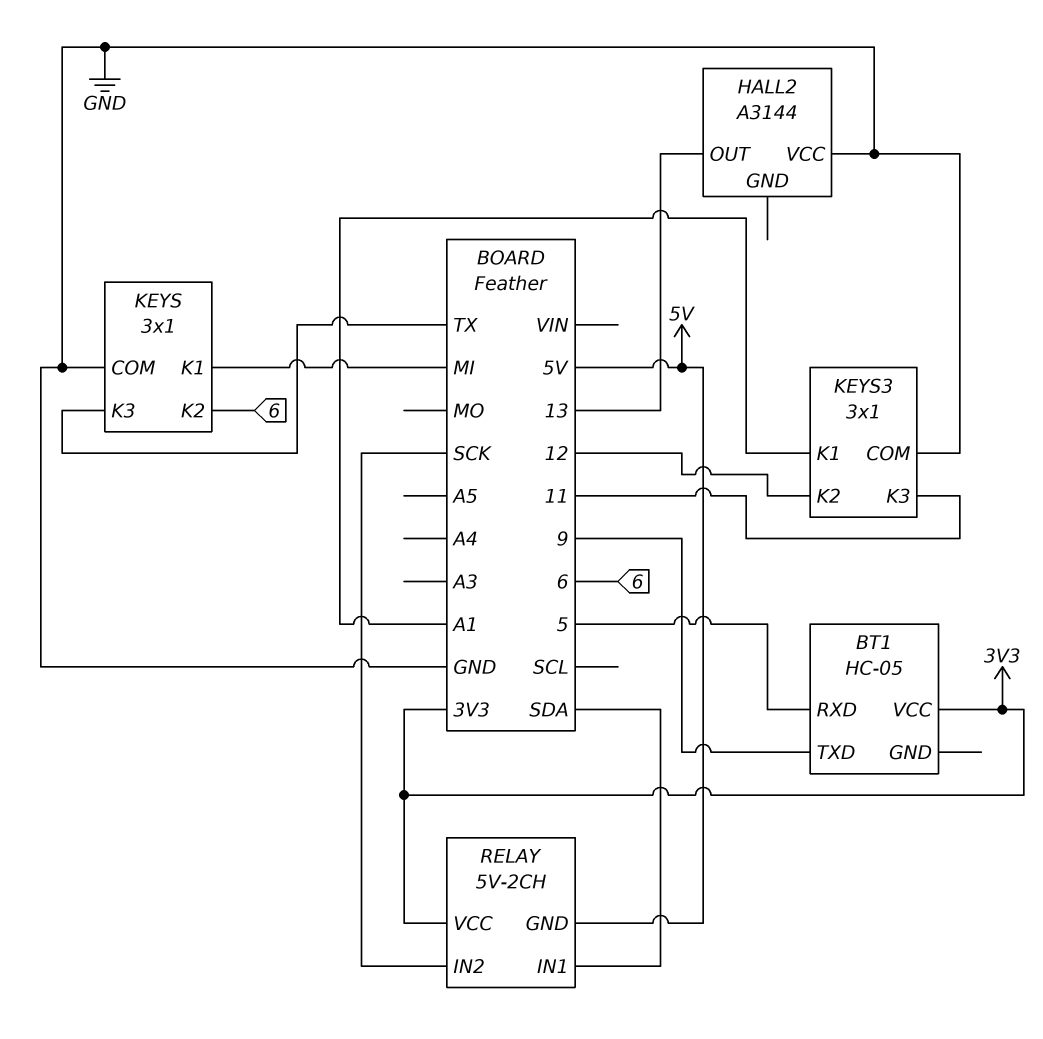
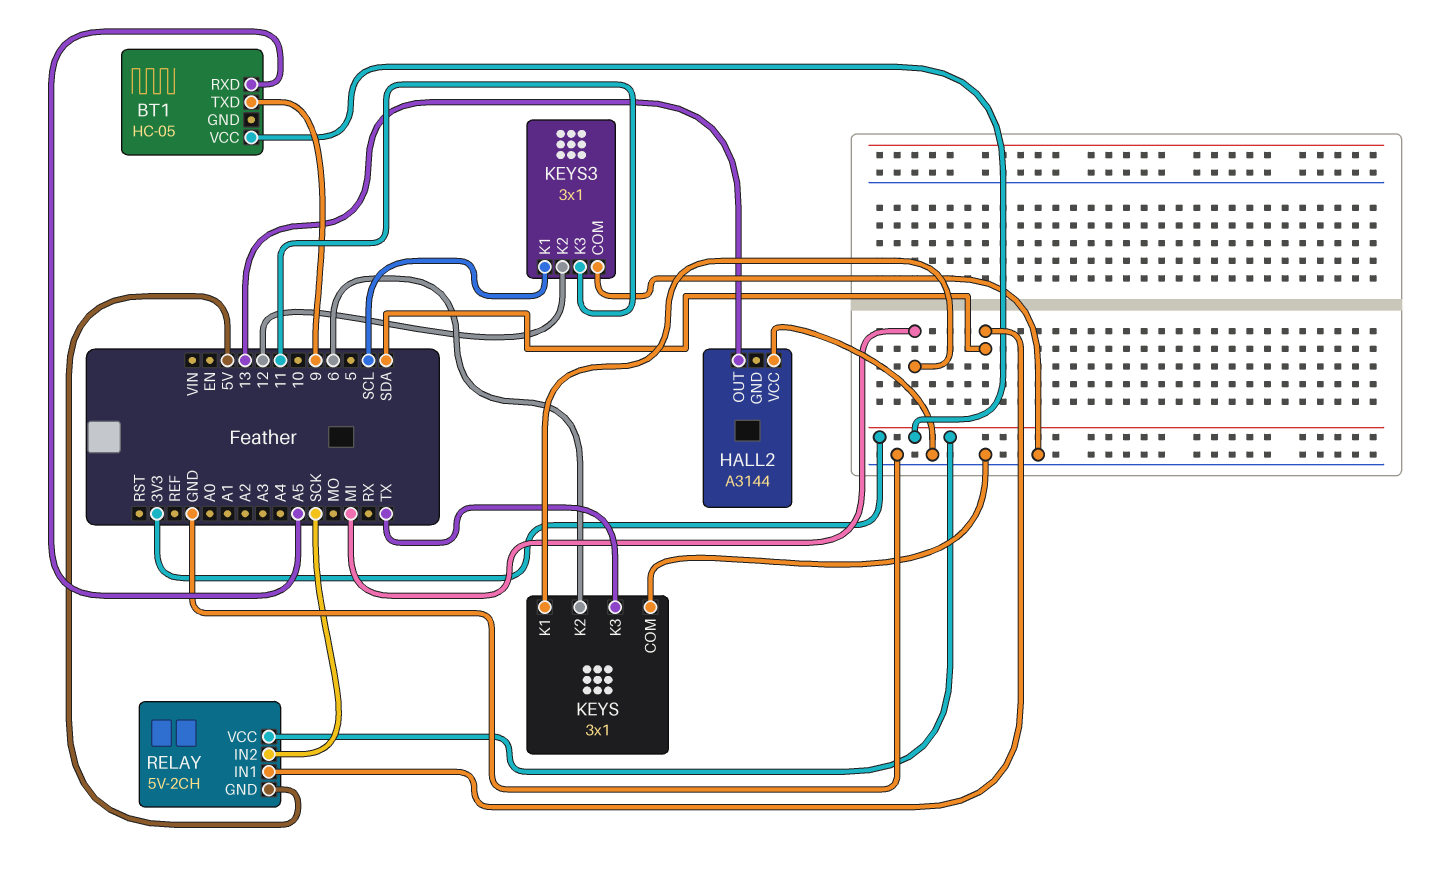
BT1 pin RXD: 5 -> A5
KEYS3 pin K1: A1 -> SCL

